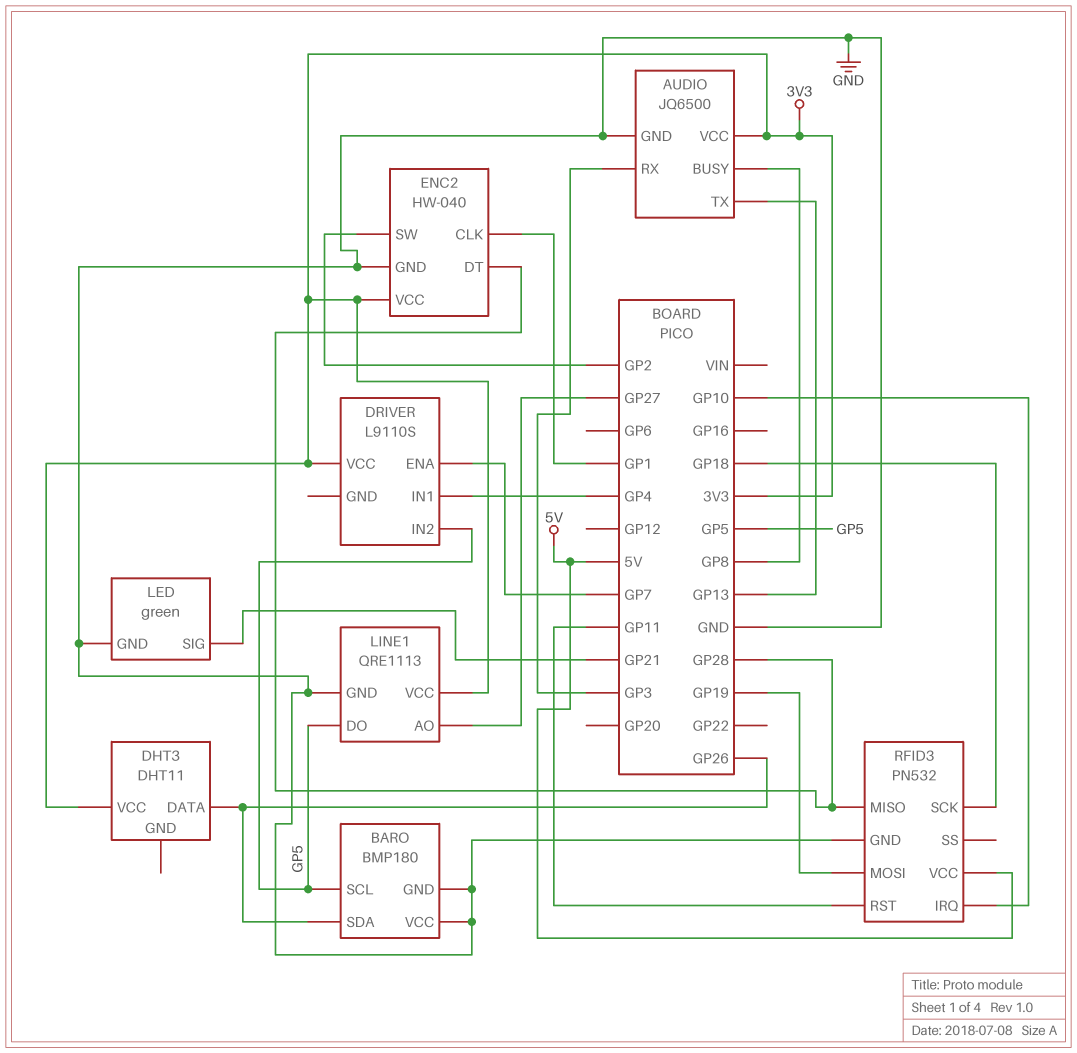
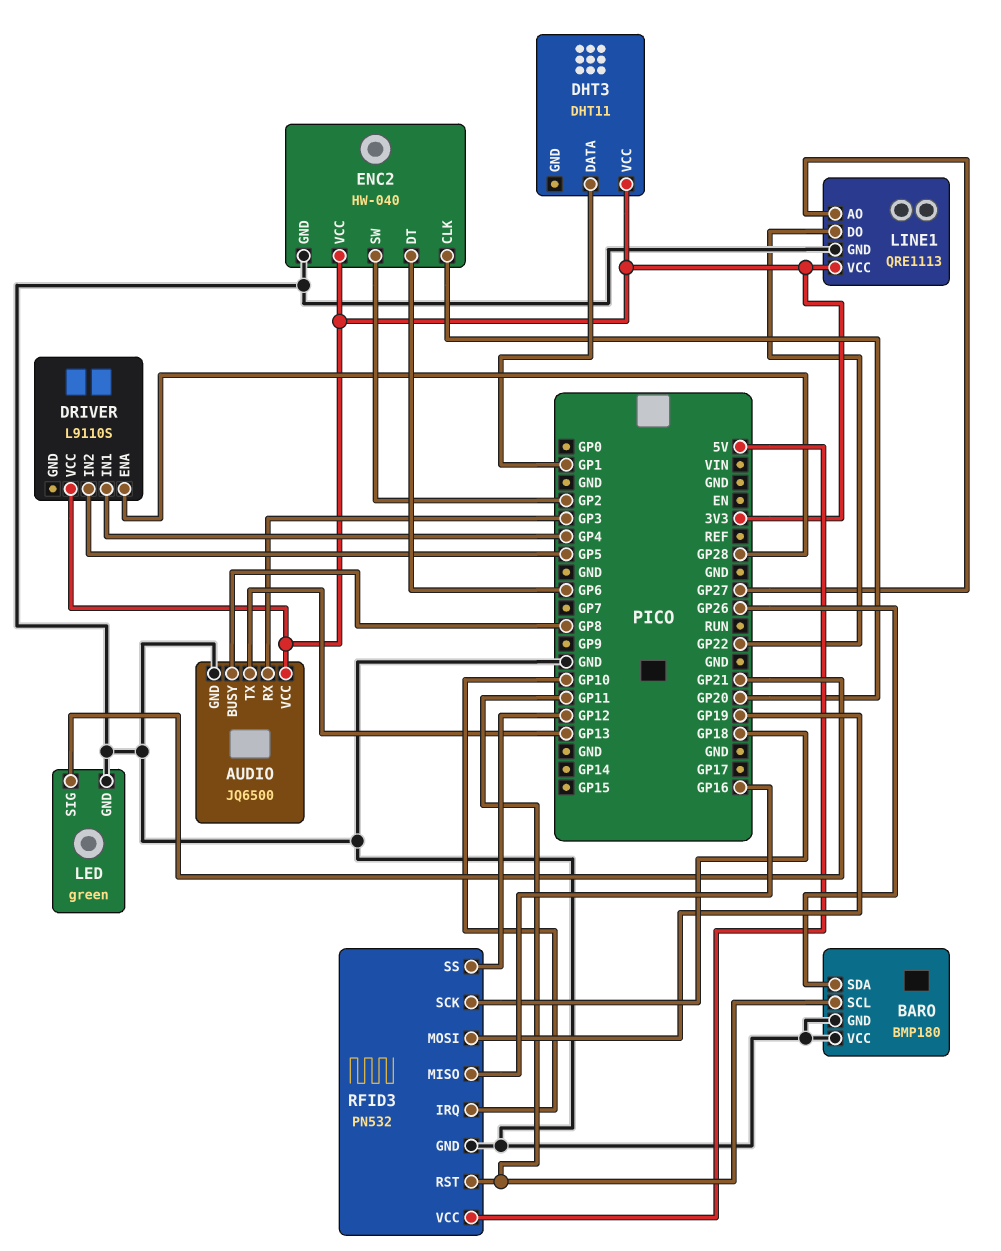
BARO pin SCL: GP5 -> GP11
DHT3 pin DATA: GP26 -> GP1
DRIVER pin ENA: GP7 -> GP28
ENC2 pin CLK: GP1 -> GP20
ENC2 pin DT: GP28 -> GP6
LINE1 pin DO: GP5 -> GP22
RFID3 pin MISO: GP28 -> GP16
RFID3 pin SS: none -> GP12

